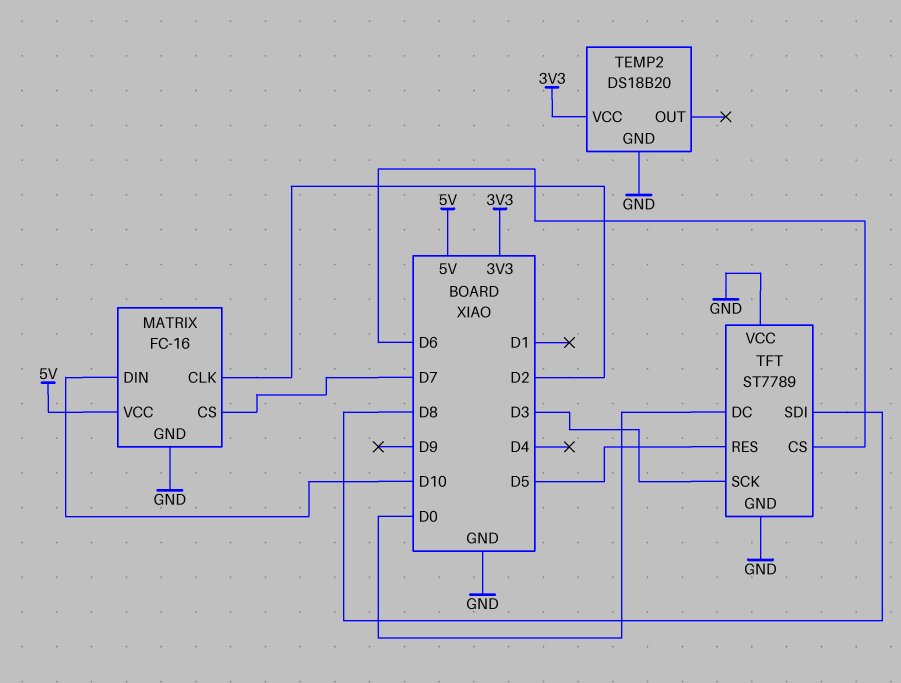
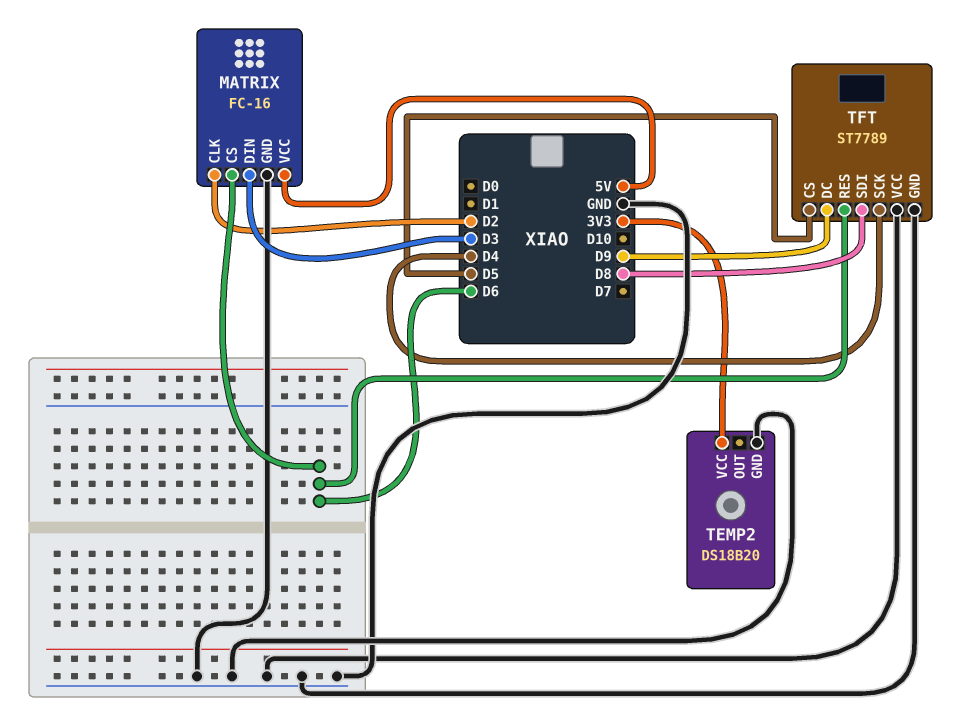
MATRIX pin CS: D7 -> D6
MATRIX pin DIN: D10 -> D3
TFT pin CS: D6 -> D5
TFT pin DC: D0 -> D9
TFT pin RES: D5 -> D6
TFT pin SCK: D3 -> D4

